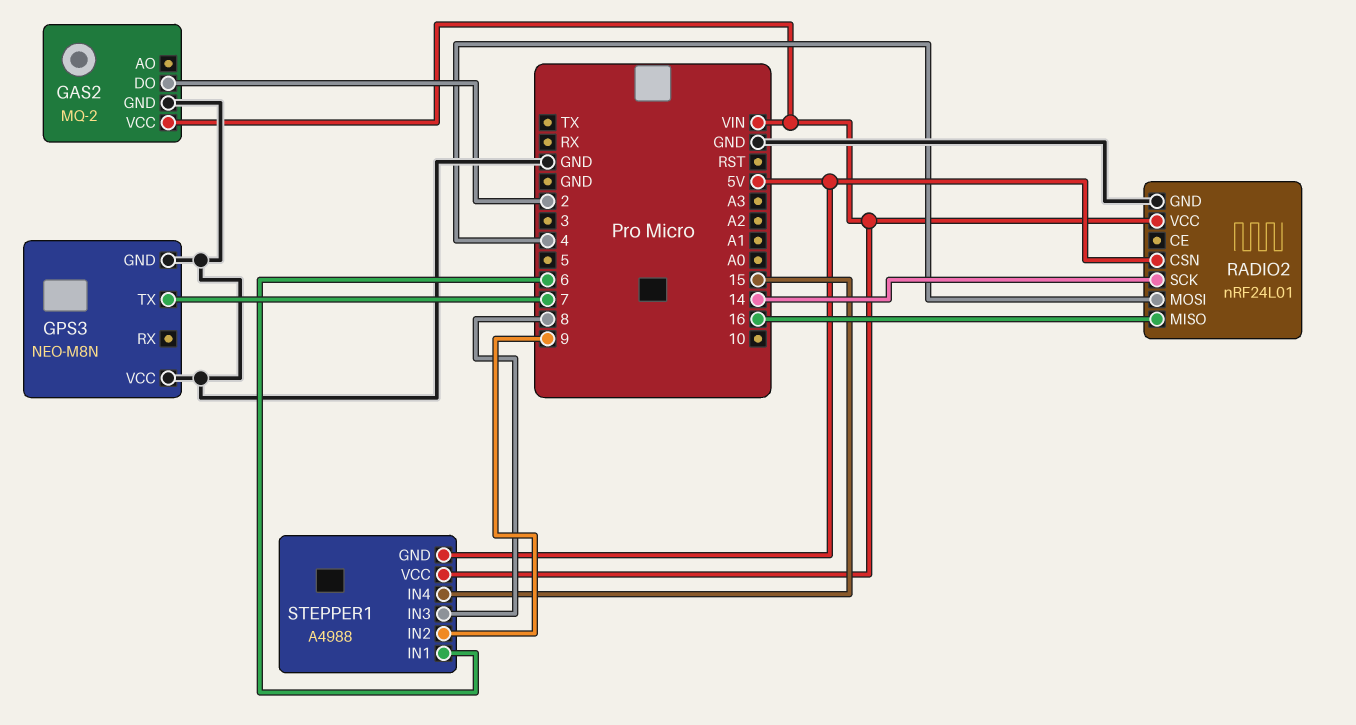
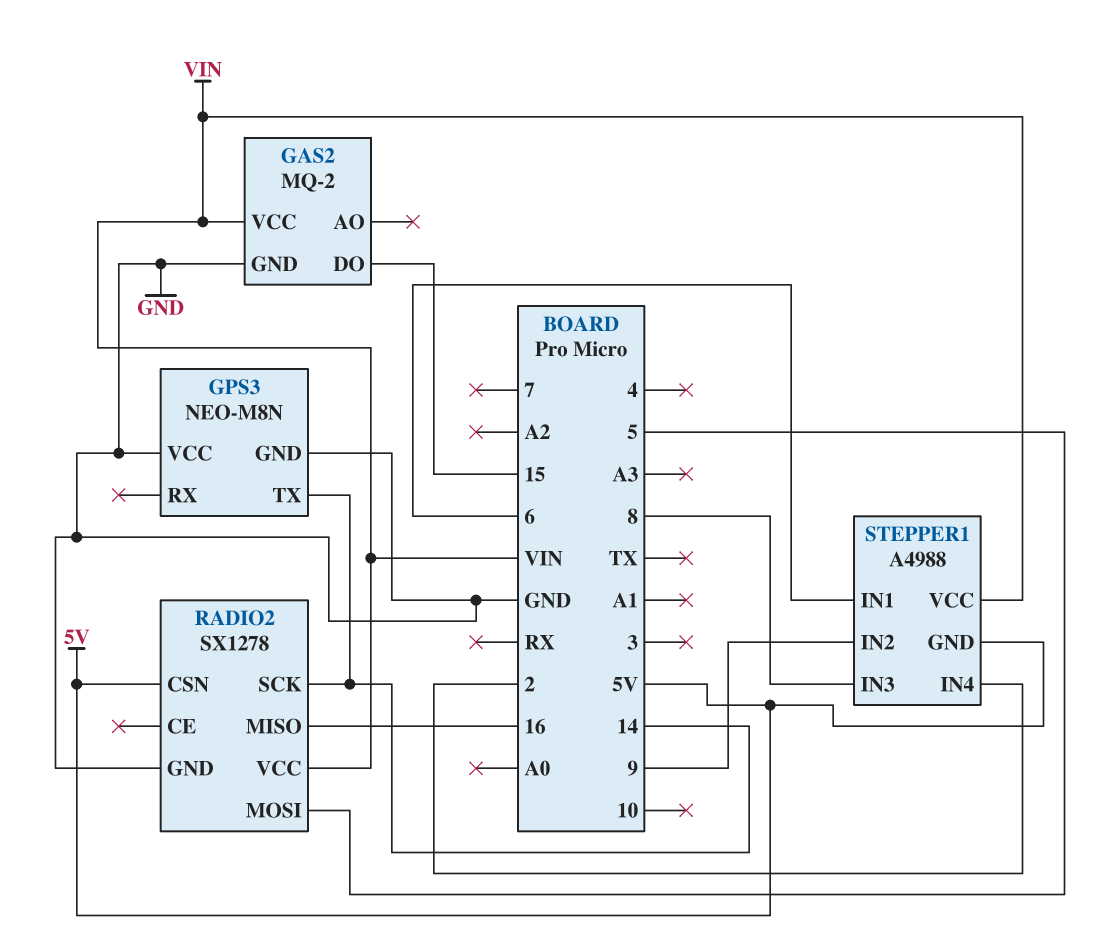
GAS2 pin DO: 2 -> 15
GPS3 pin TX: 7 -> 14
RADIO2: nRF24L01 -> SX1278
RADIO2 pin MOSI: 4 -> 5
STEPPER1 pin IN4: 15 -> 2

